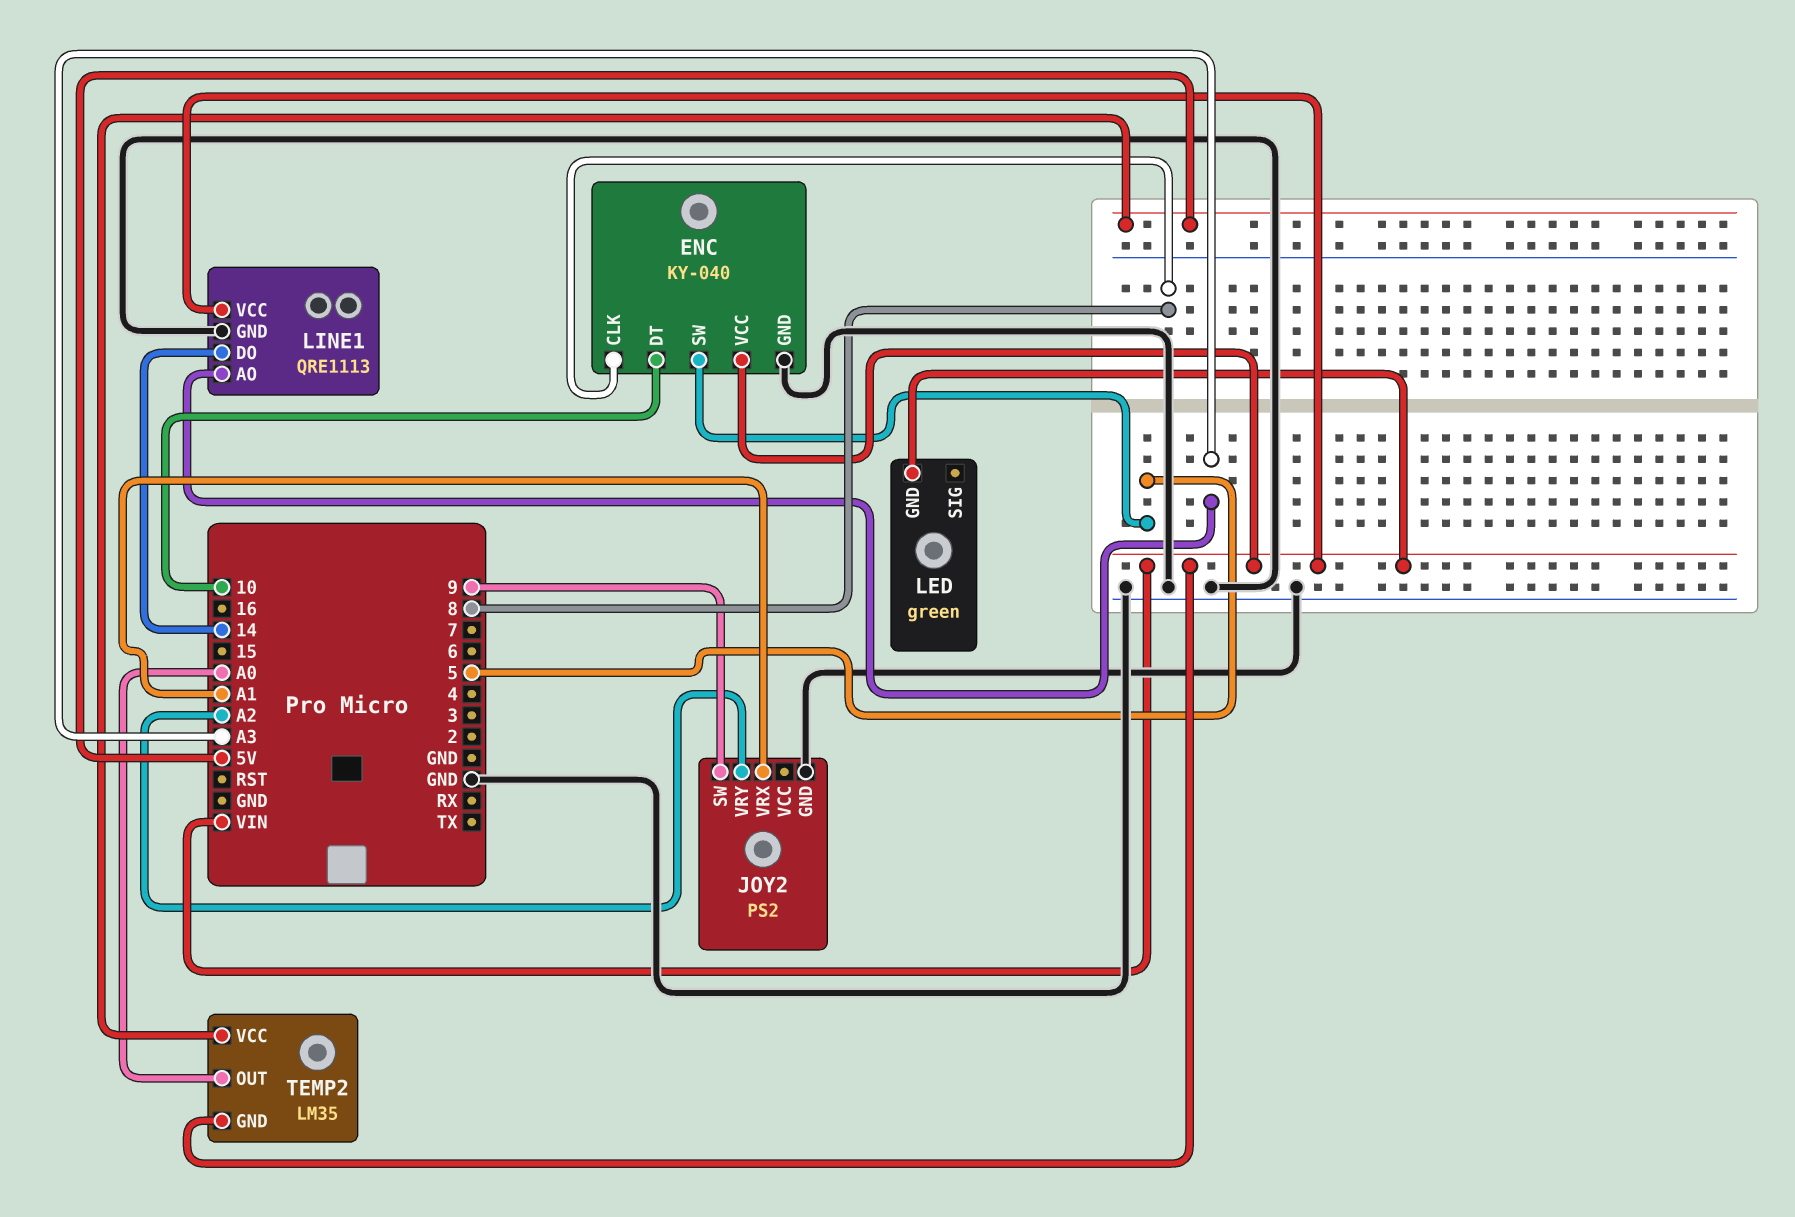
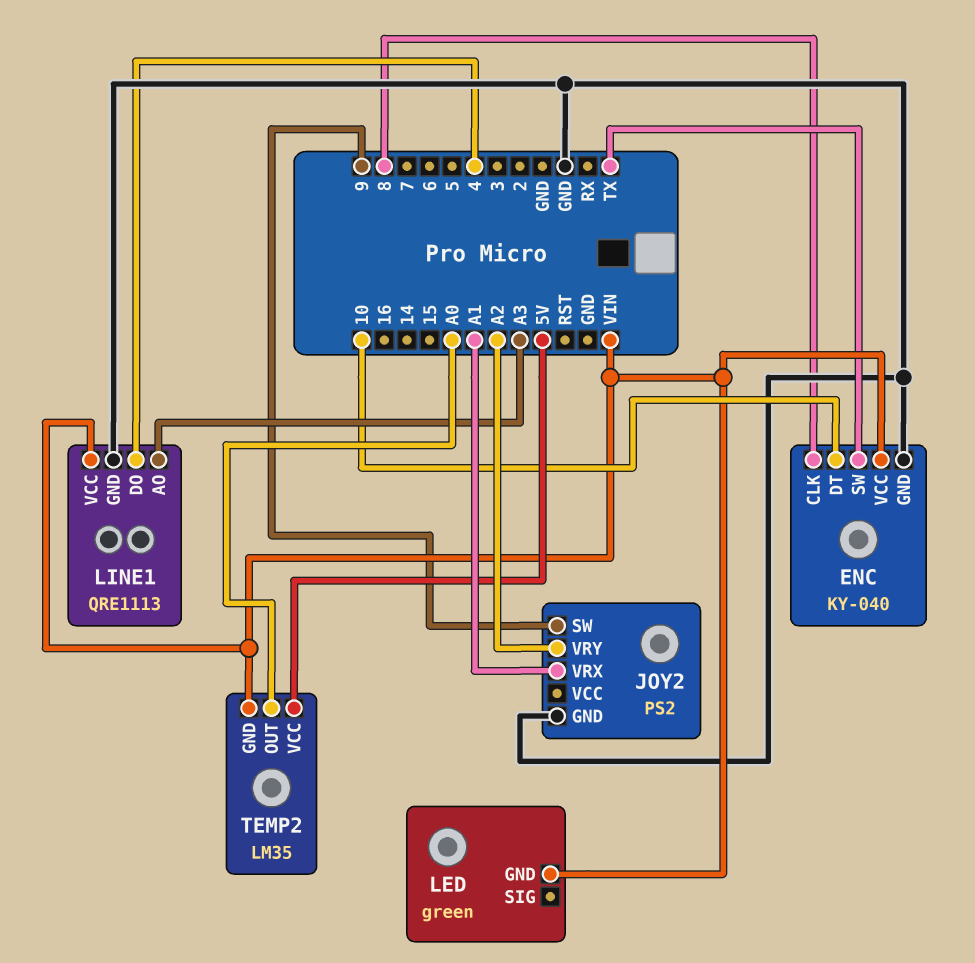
ENC pin SW: 5 -> TX
LINE1 pin DO: 14 -> 4

